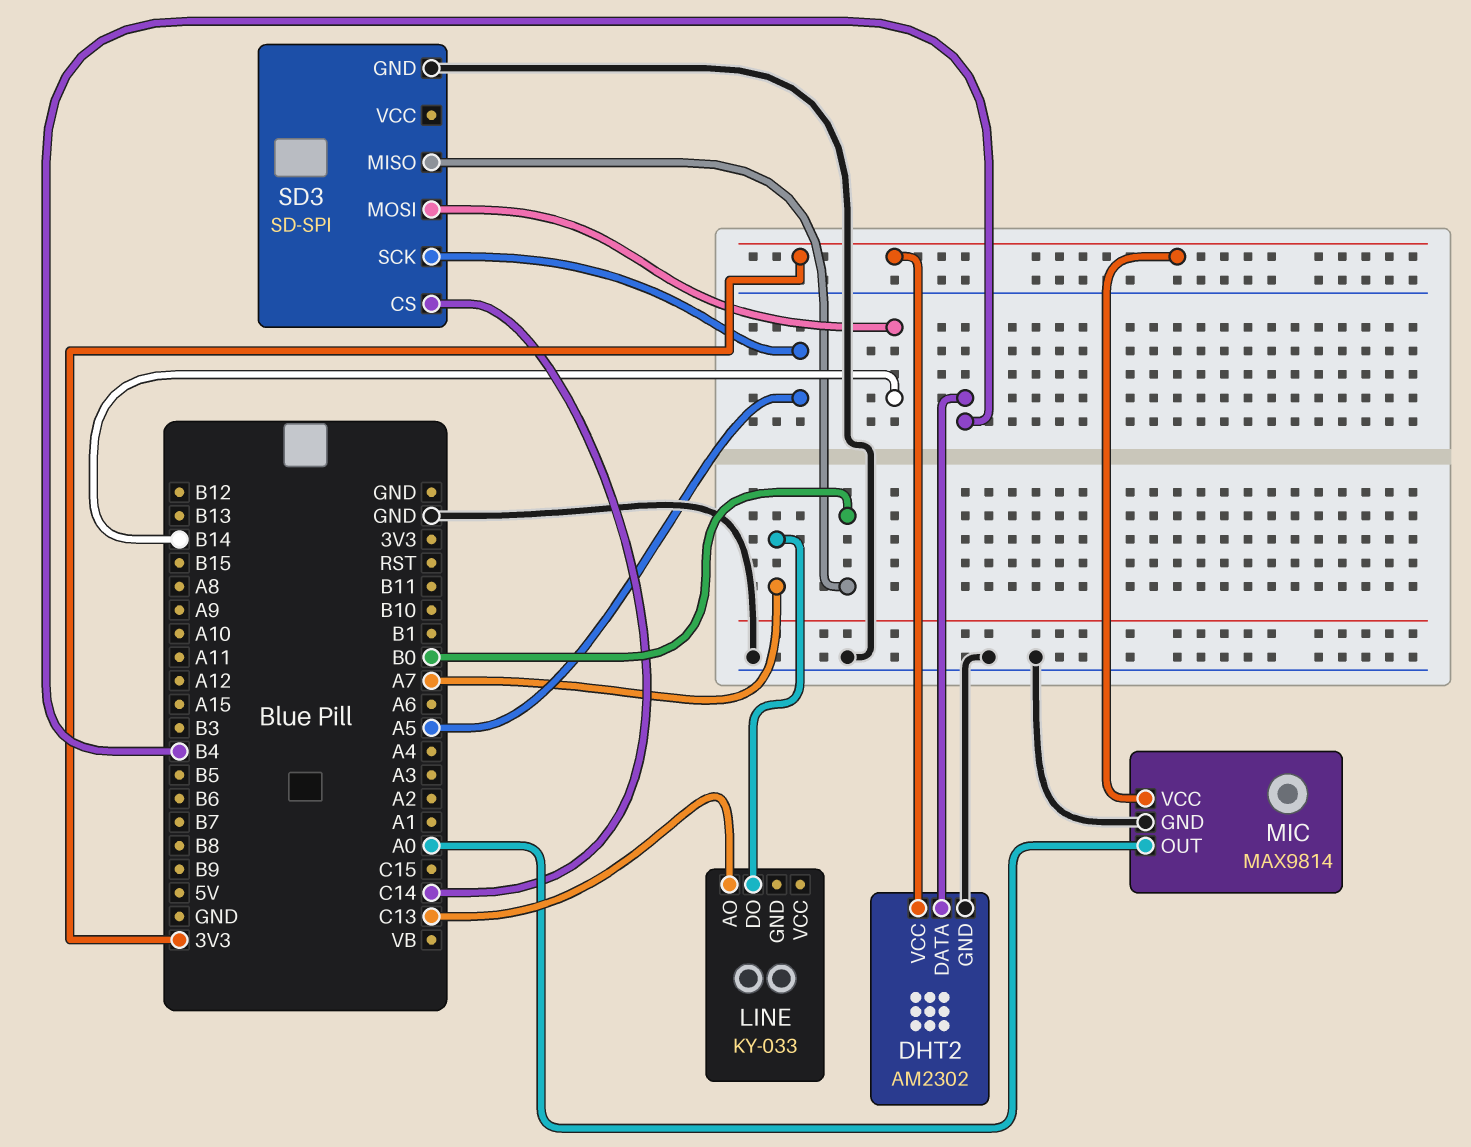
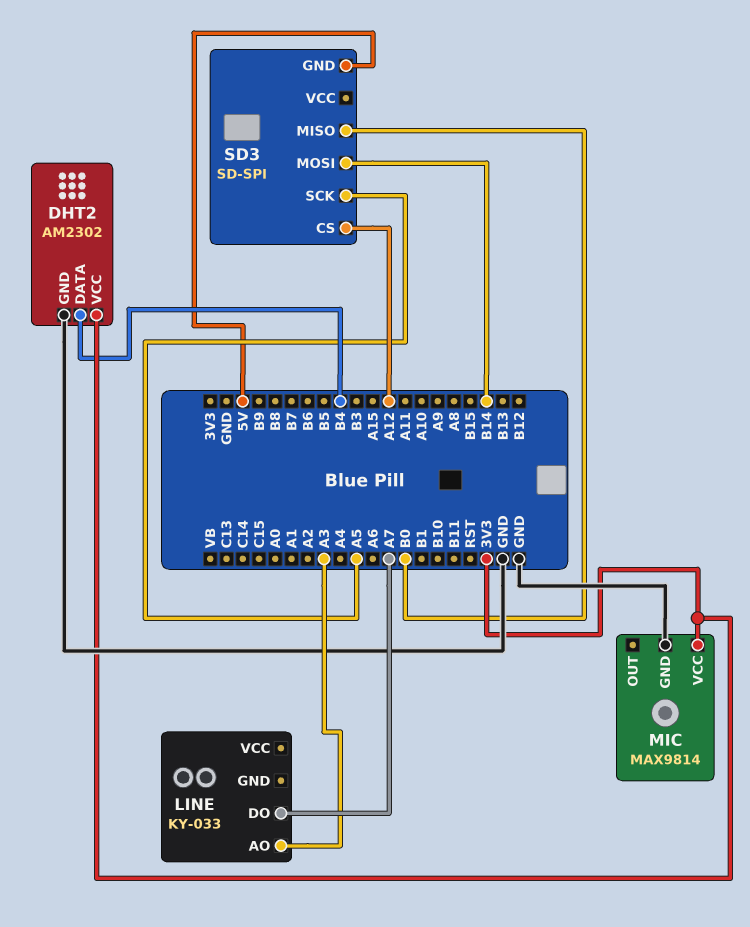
LINE pin AO: C13 -> A3
MIC pin OUT: A0 -> none
SD3 pin CS: C14 -> A12
SD3 pin GND: GND -> 5V

